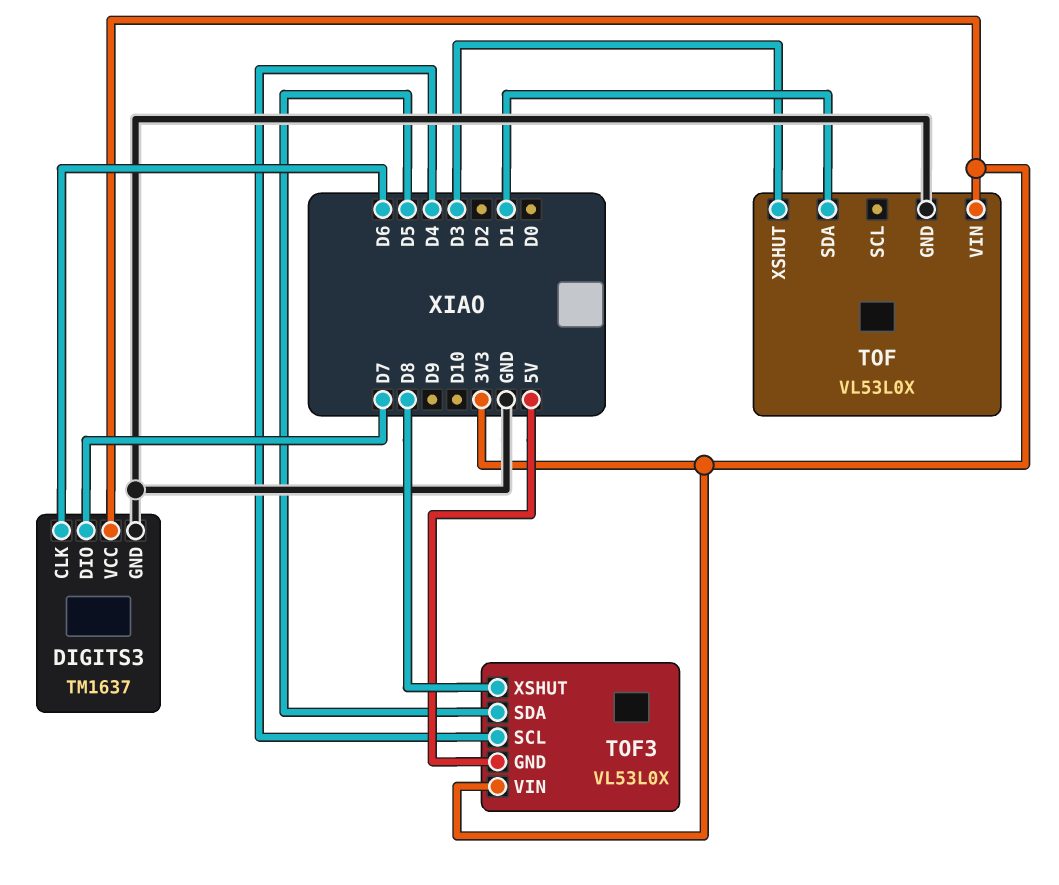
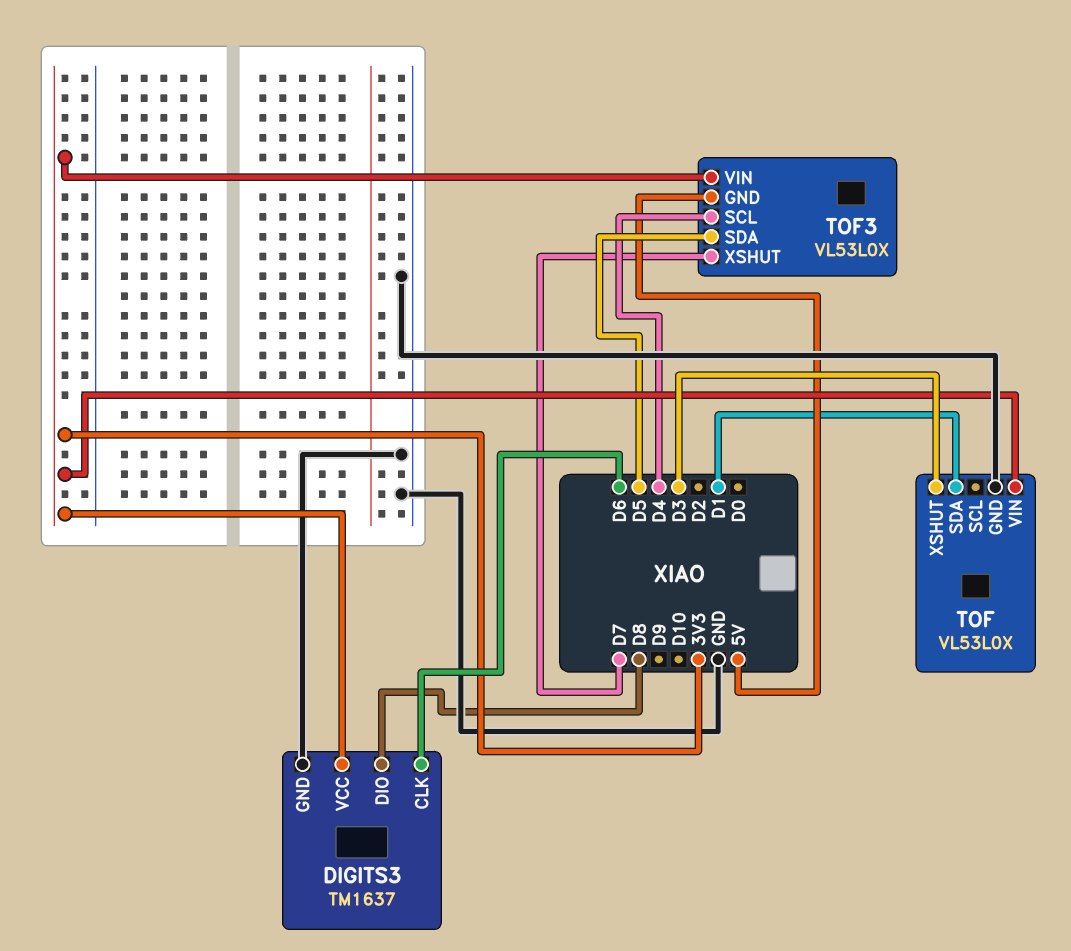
DIGITS3 pin DIO: D7 -> D8
TOF3 pin XSHUT: D8 -> D7

